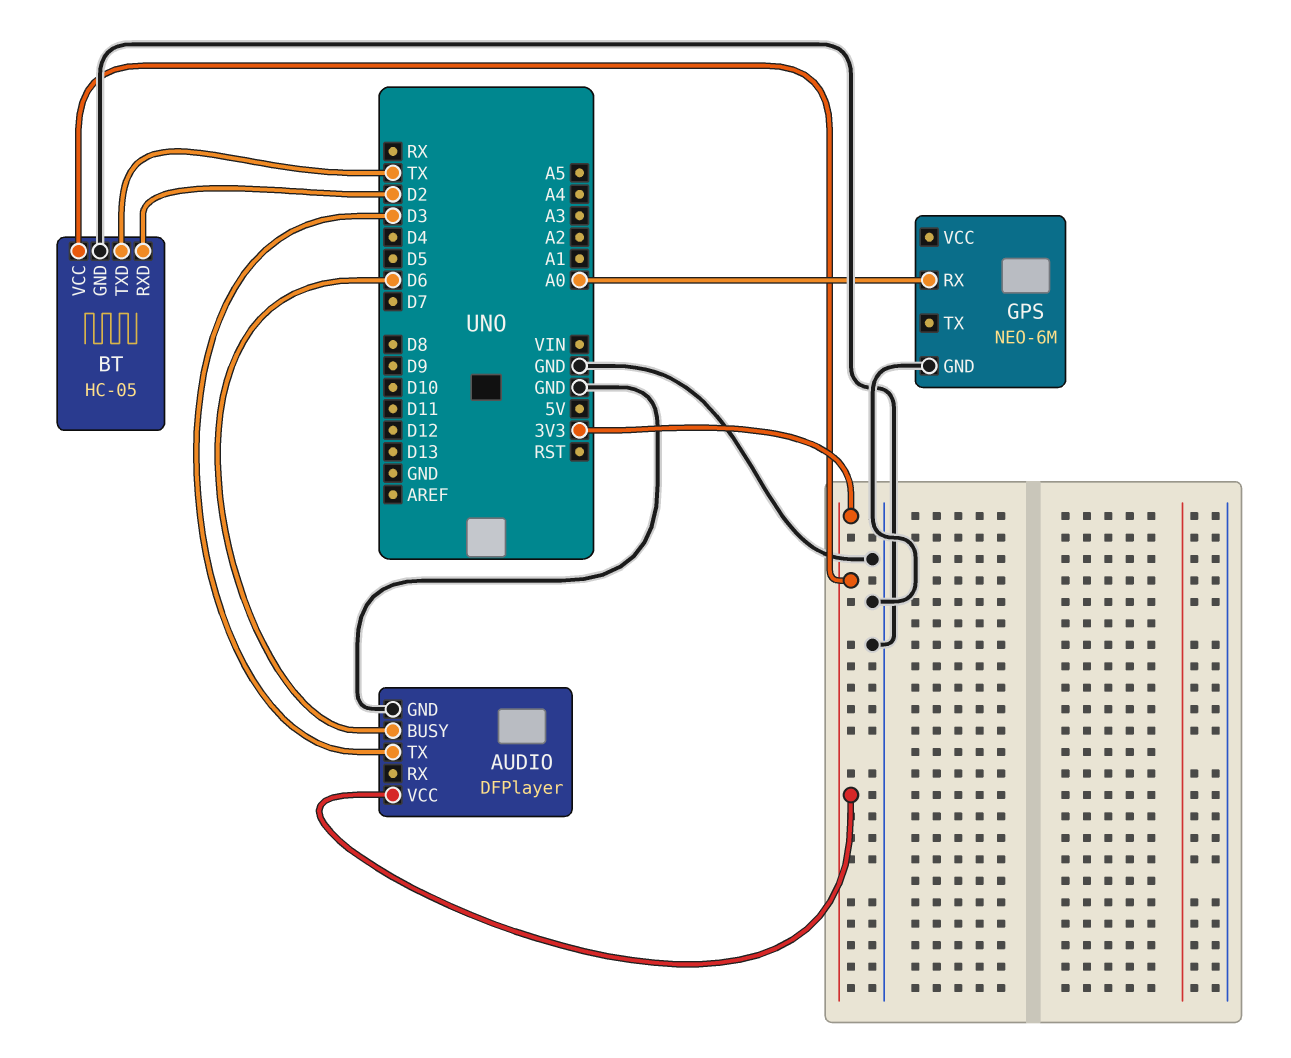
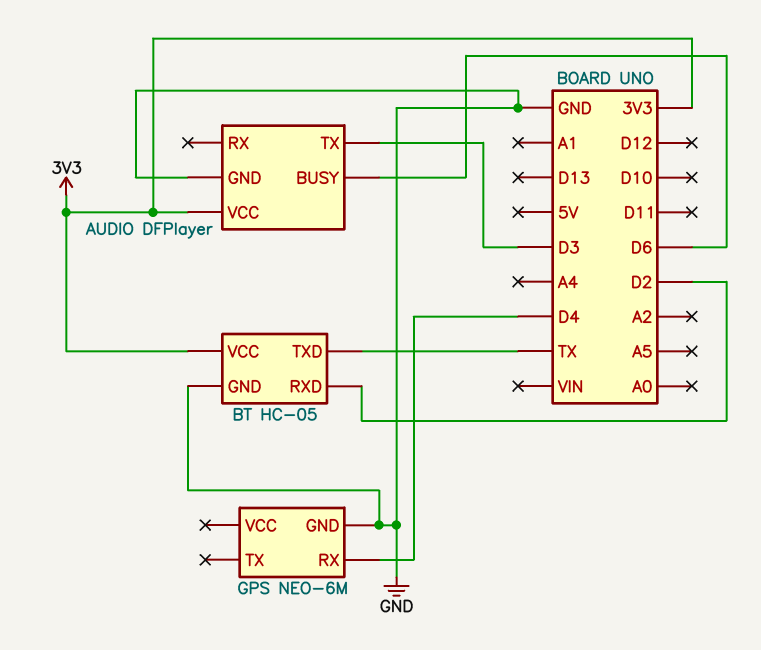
GPS pin RX: A0 -> D4

